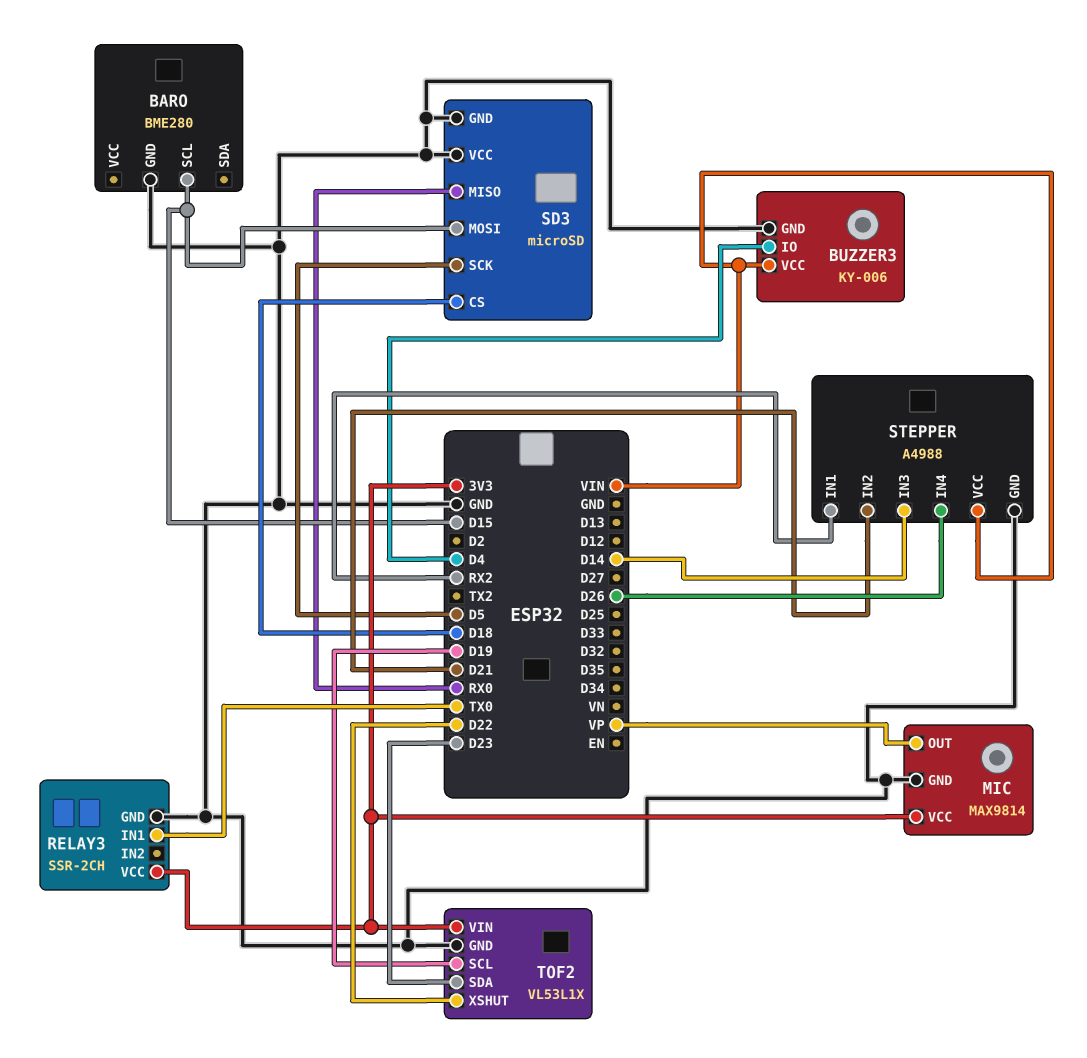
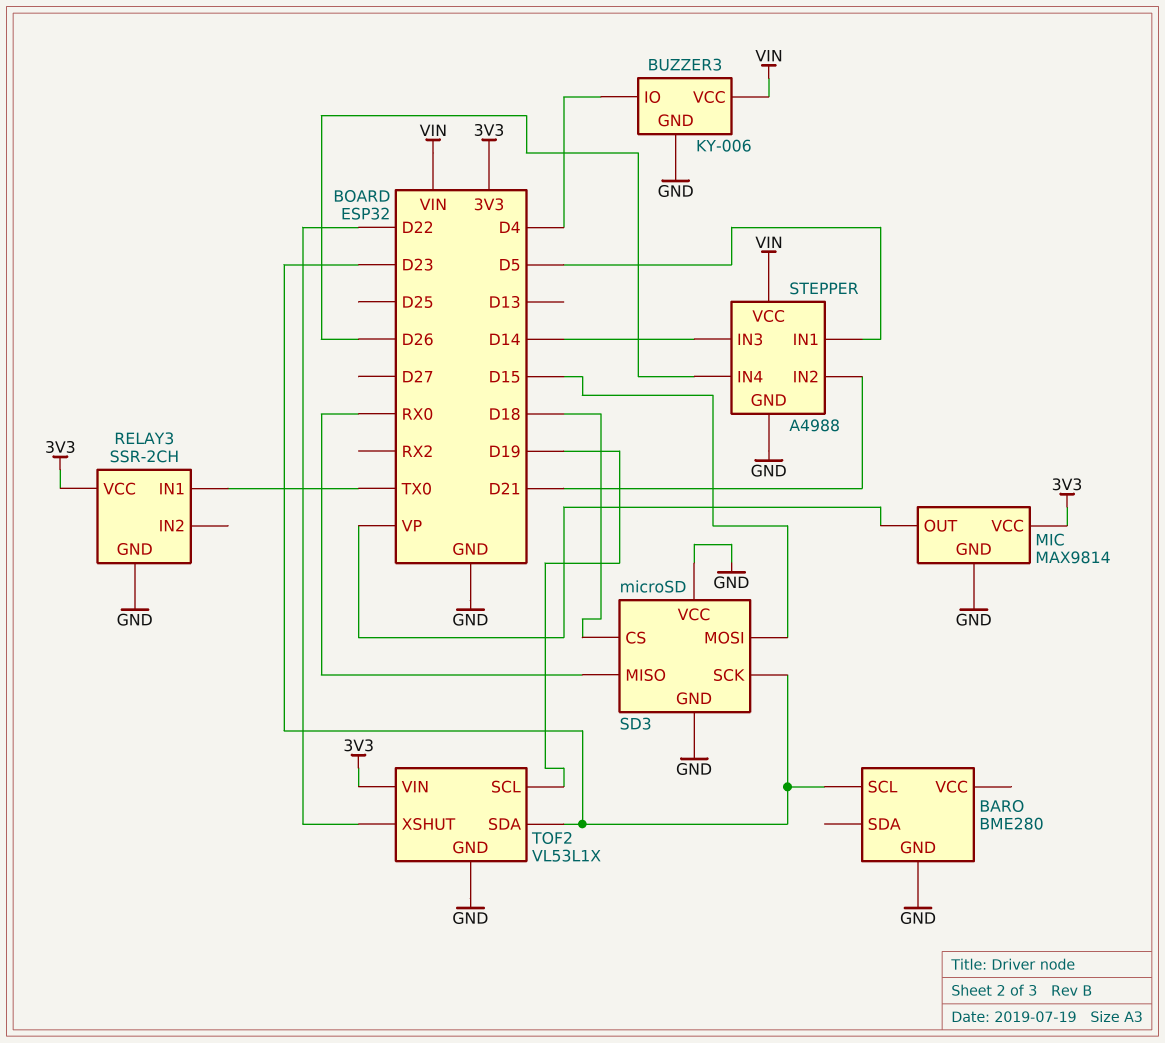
BARO pin SCL: D15 -> D23
SD3 pin SCK: D5 -> D23
STEPPER pin IN1: RX2 -> D5

